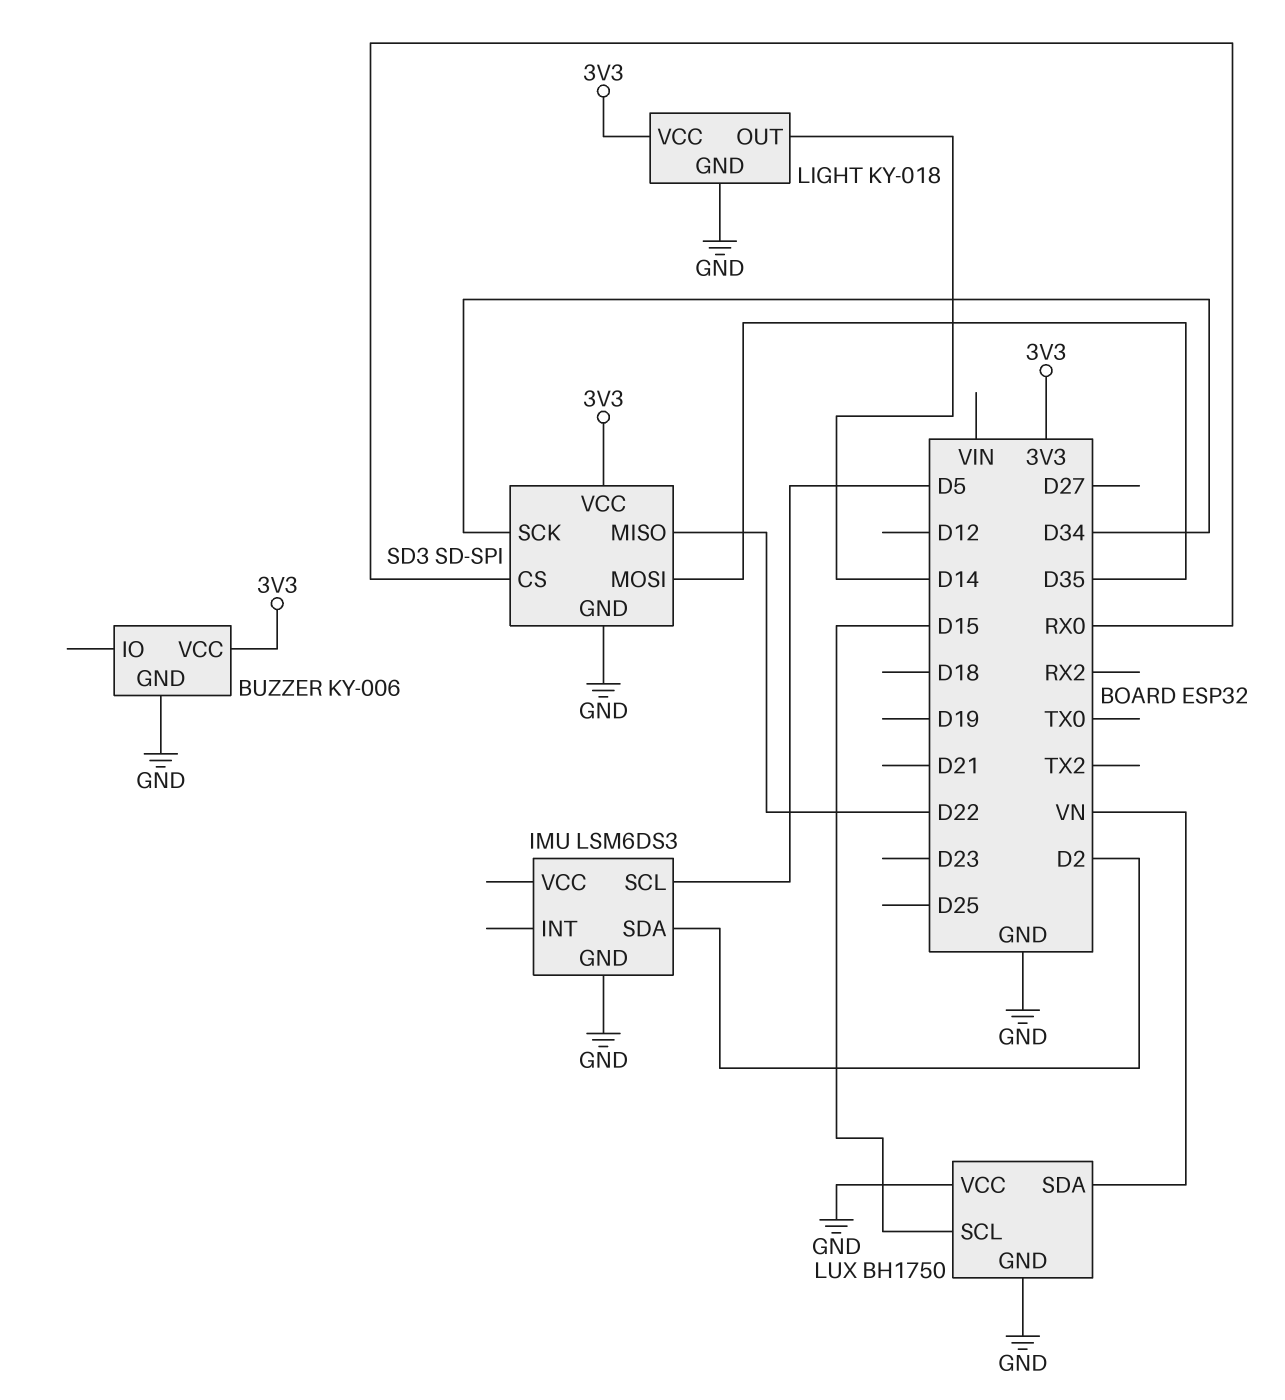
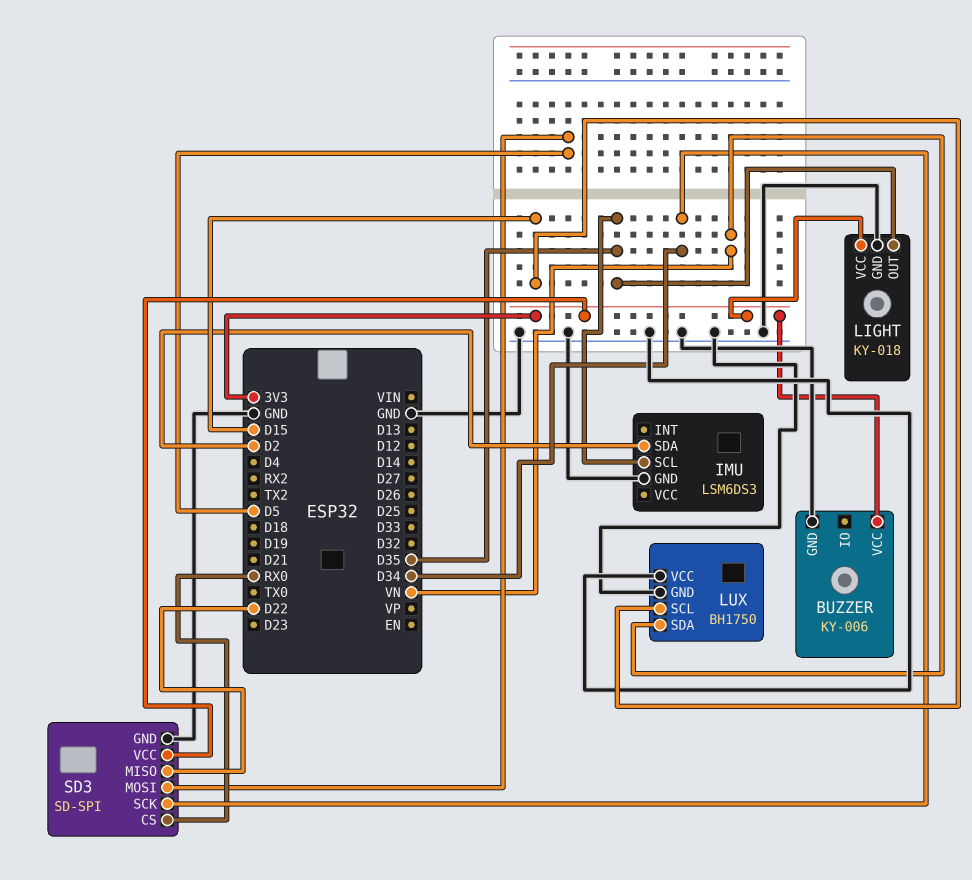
IMU pin SCL: D5 -> D35
LIGHT pin OUT: D14 -> D35
SD3 pin MOSI: D35 -> D5

